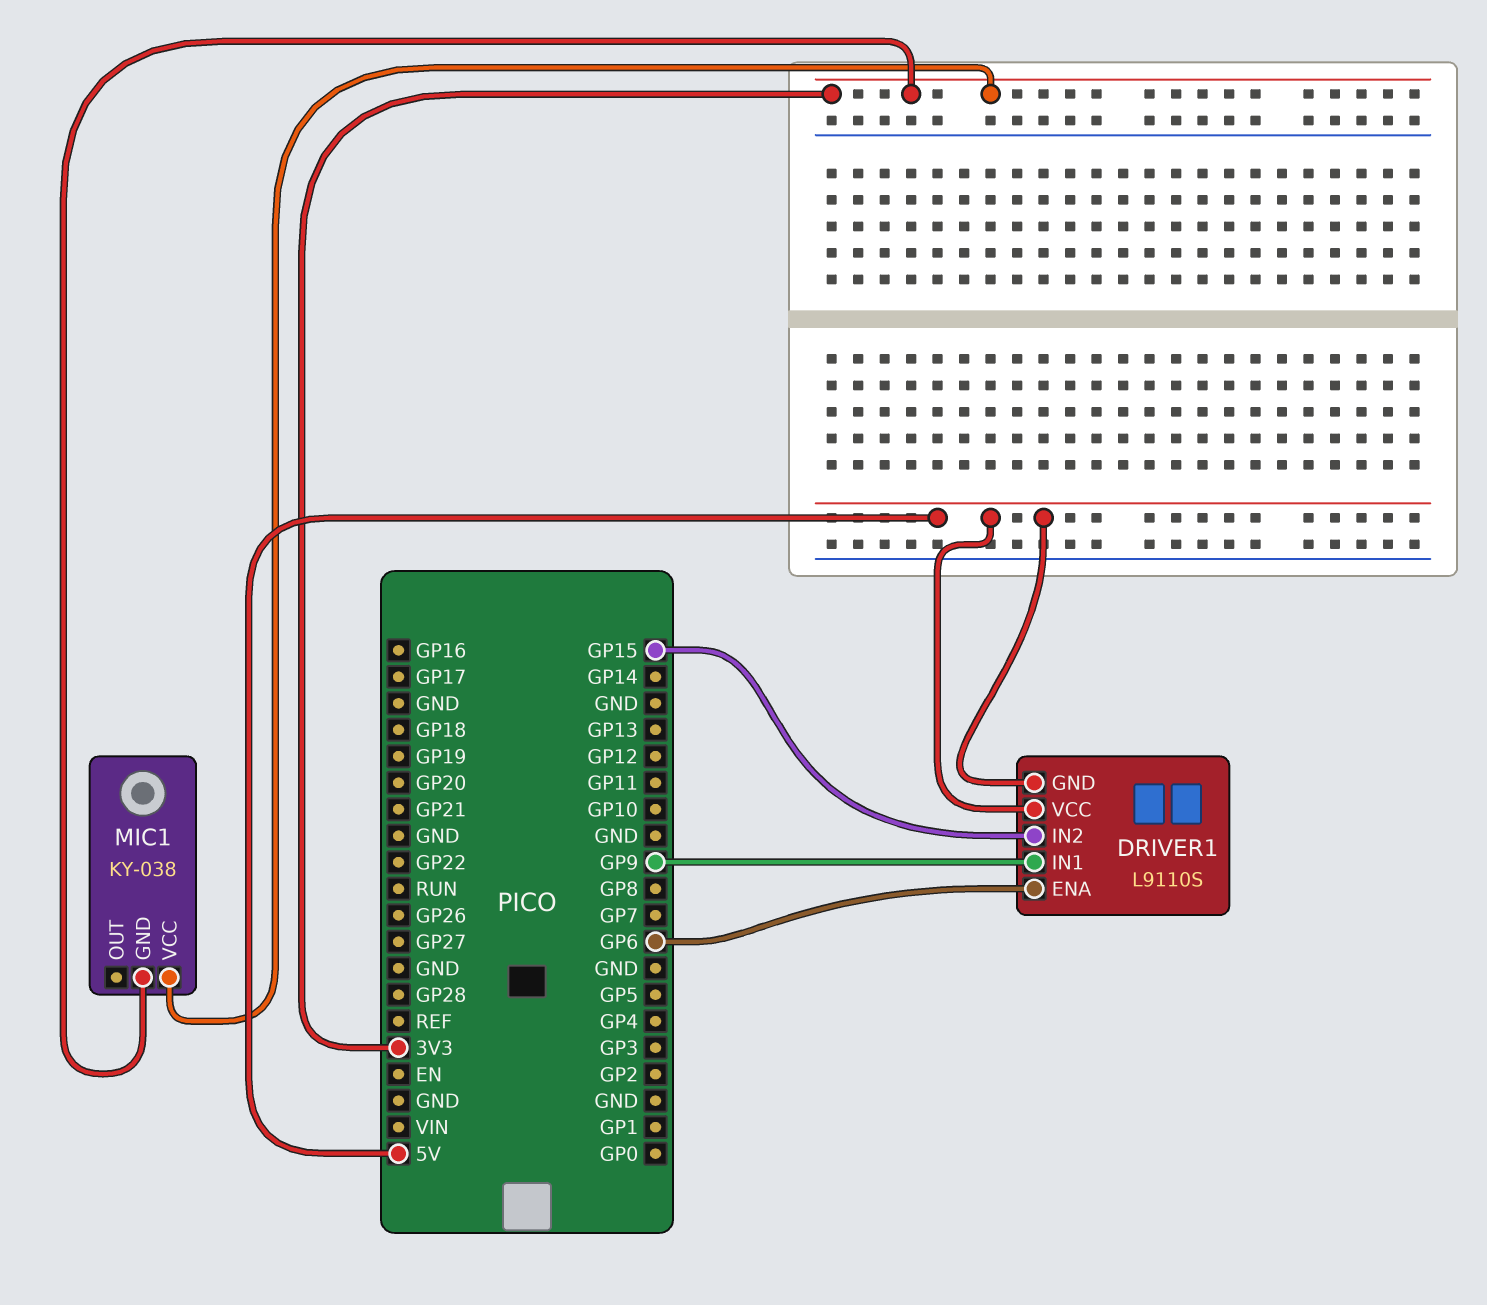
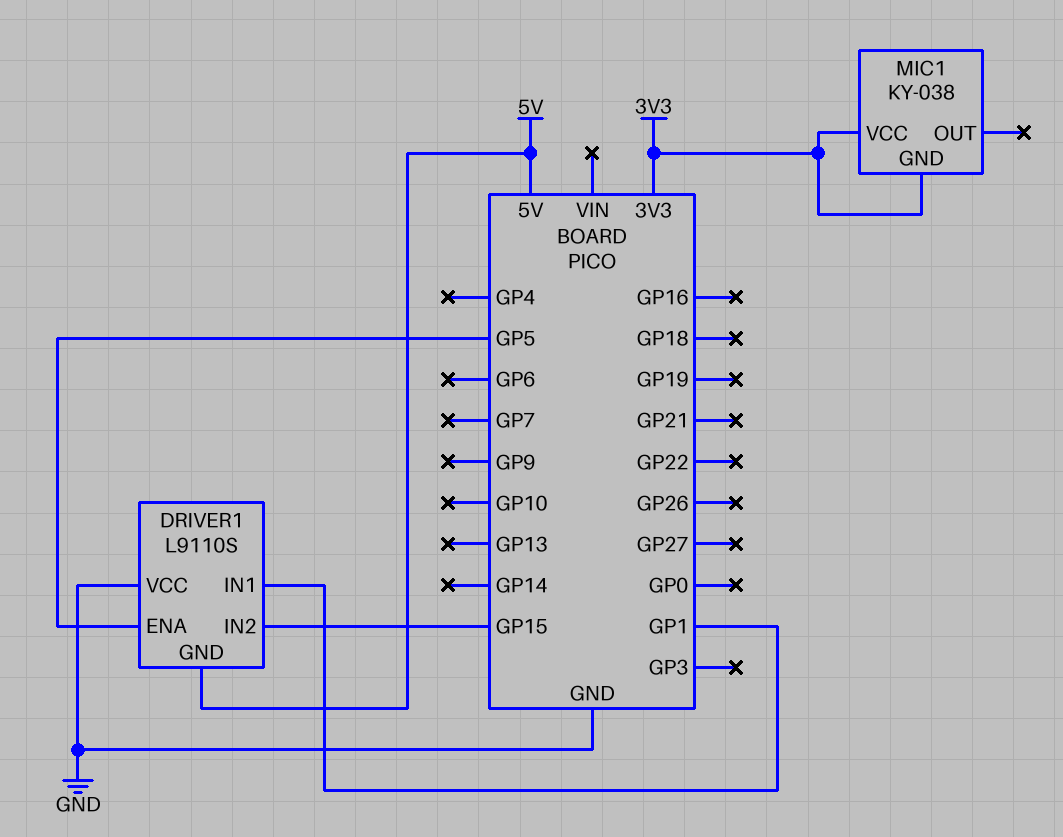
DRIVER1 pin ENA: GP6 -> GP5
DRIVER1 pin IN1: GP9 -> GP1
DRIVER1 pin VCC: 5V -> GND

